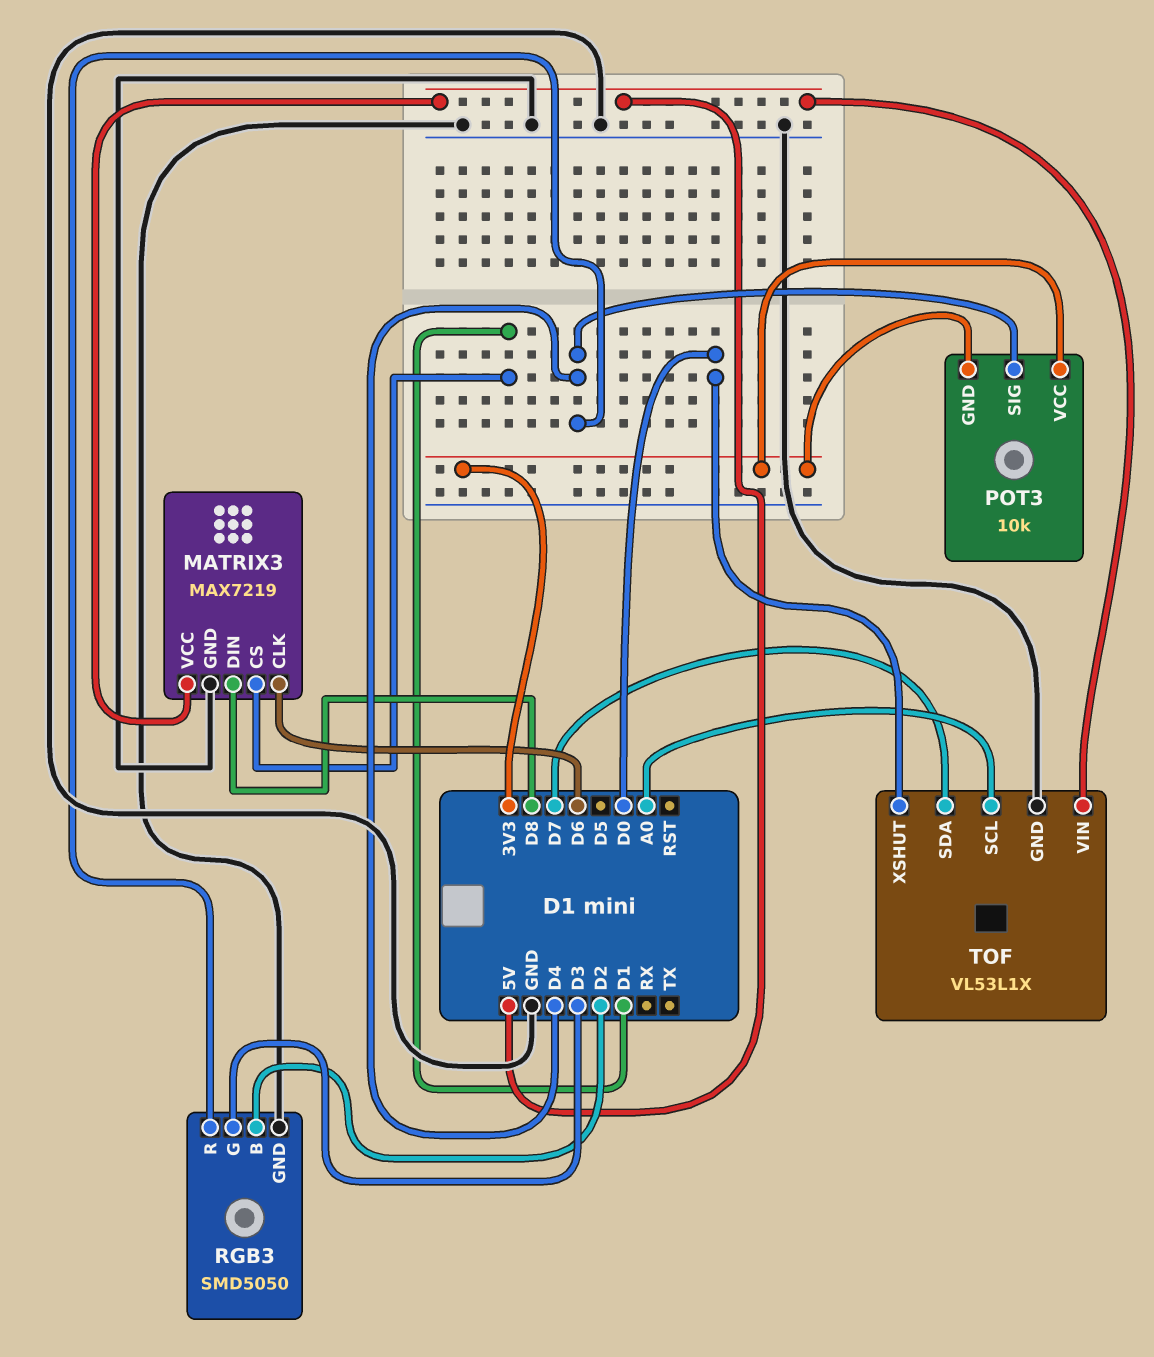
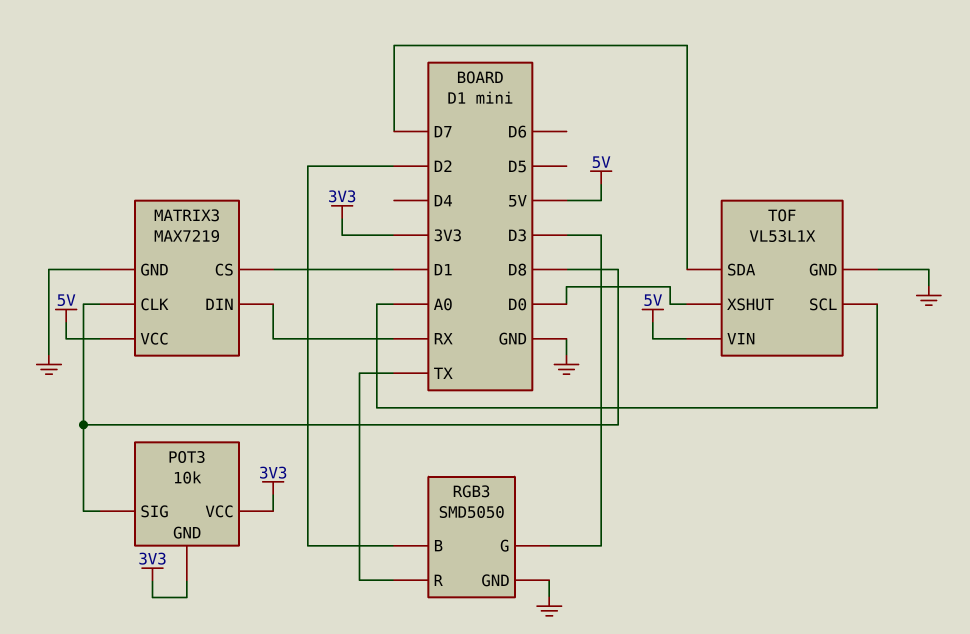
MATRIX3 pin CLK: D6 -> D8
MATRIX3 pin DIN: D8 -> RX
POT3 pin SIG: D4 -> D8
RGB3 pin R: D4 -> TX

